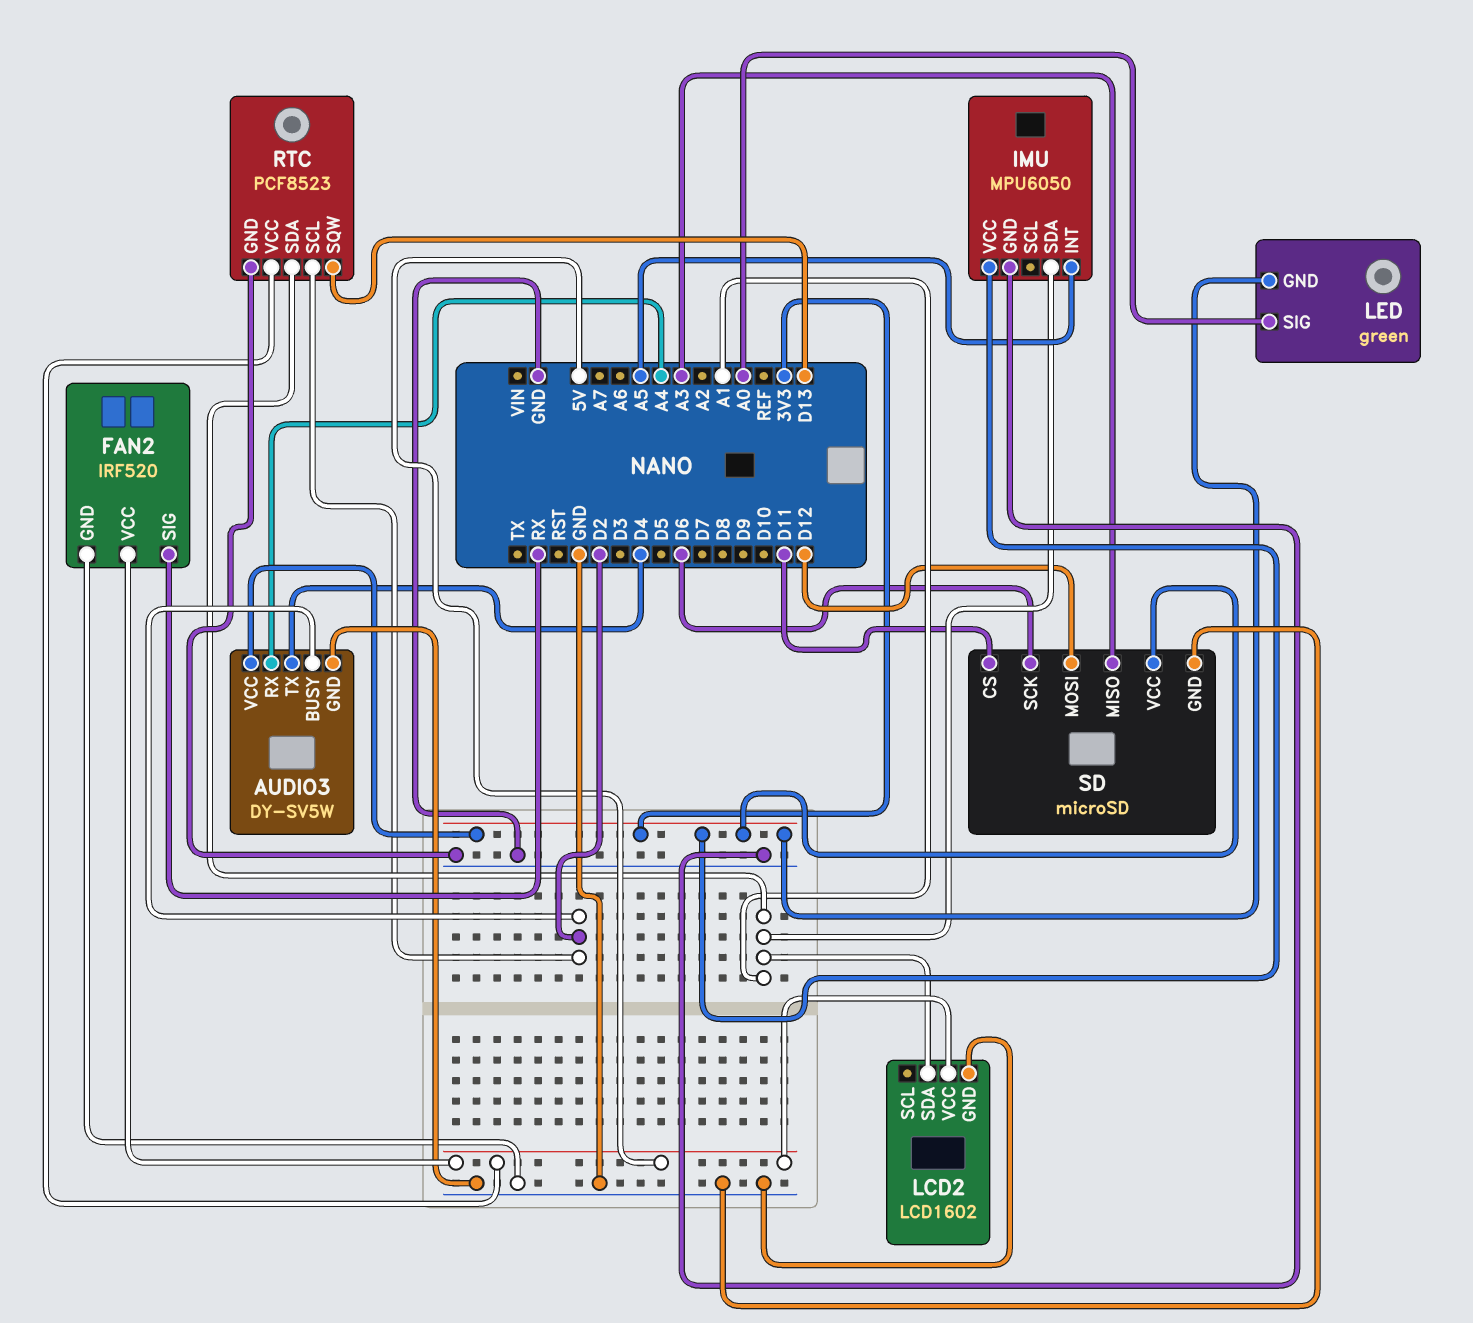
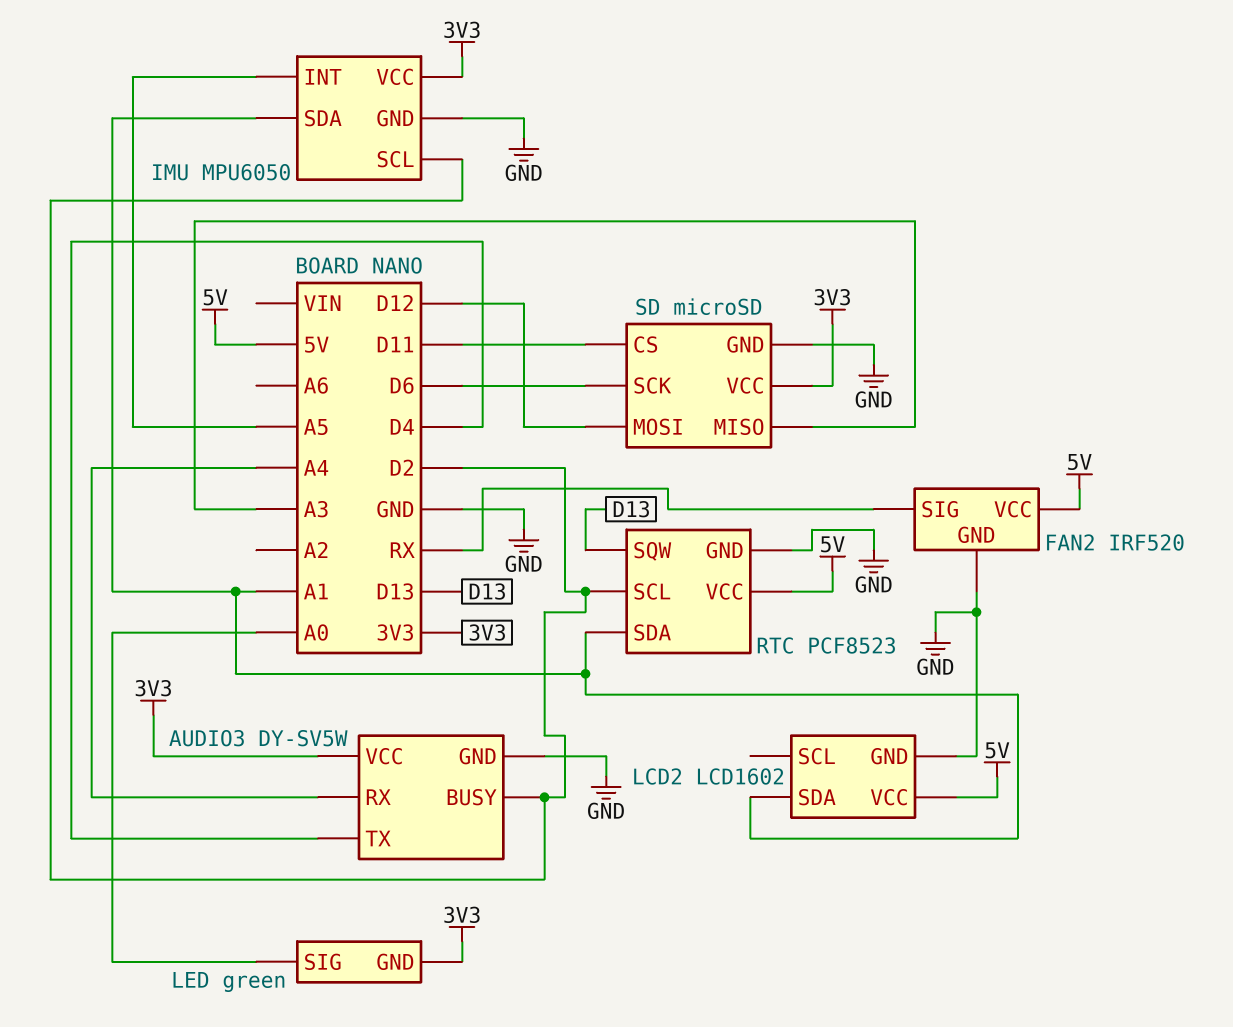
IMU pin SCL: none -> D2

